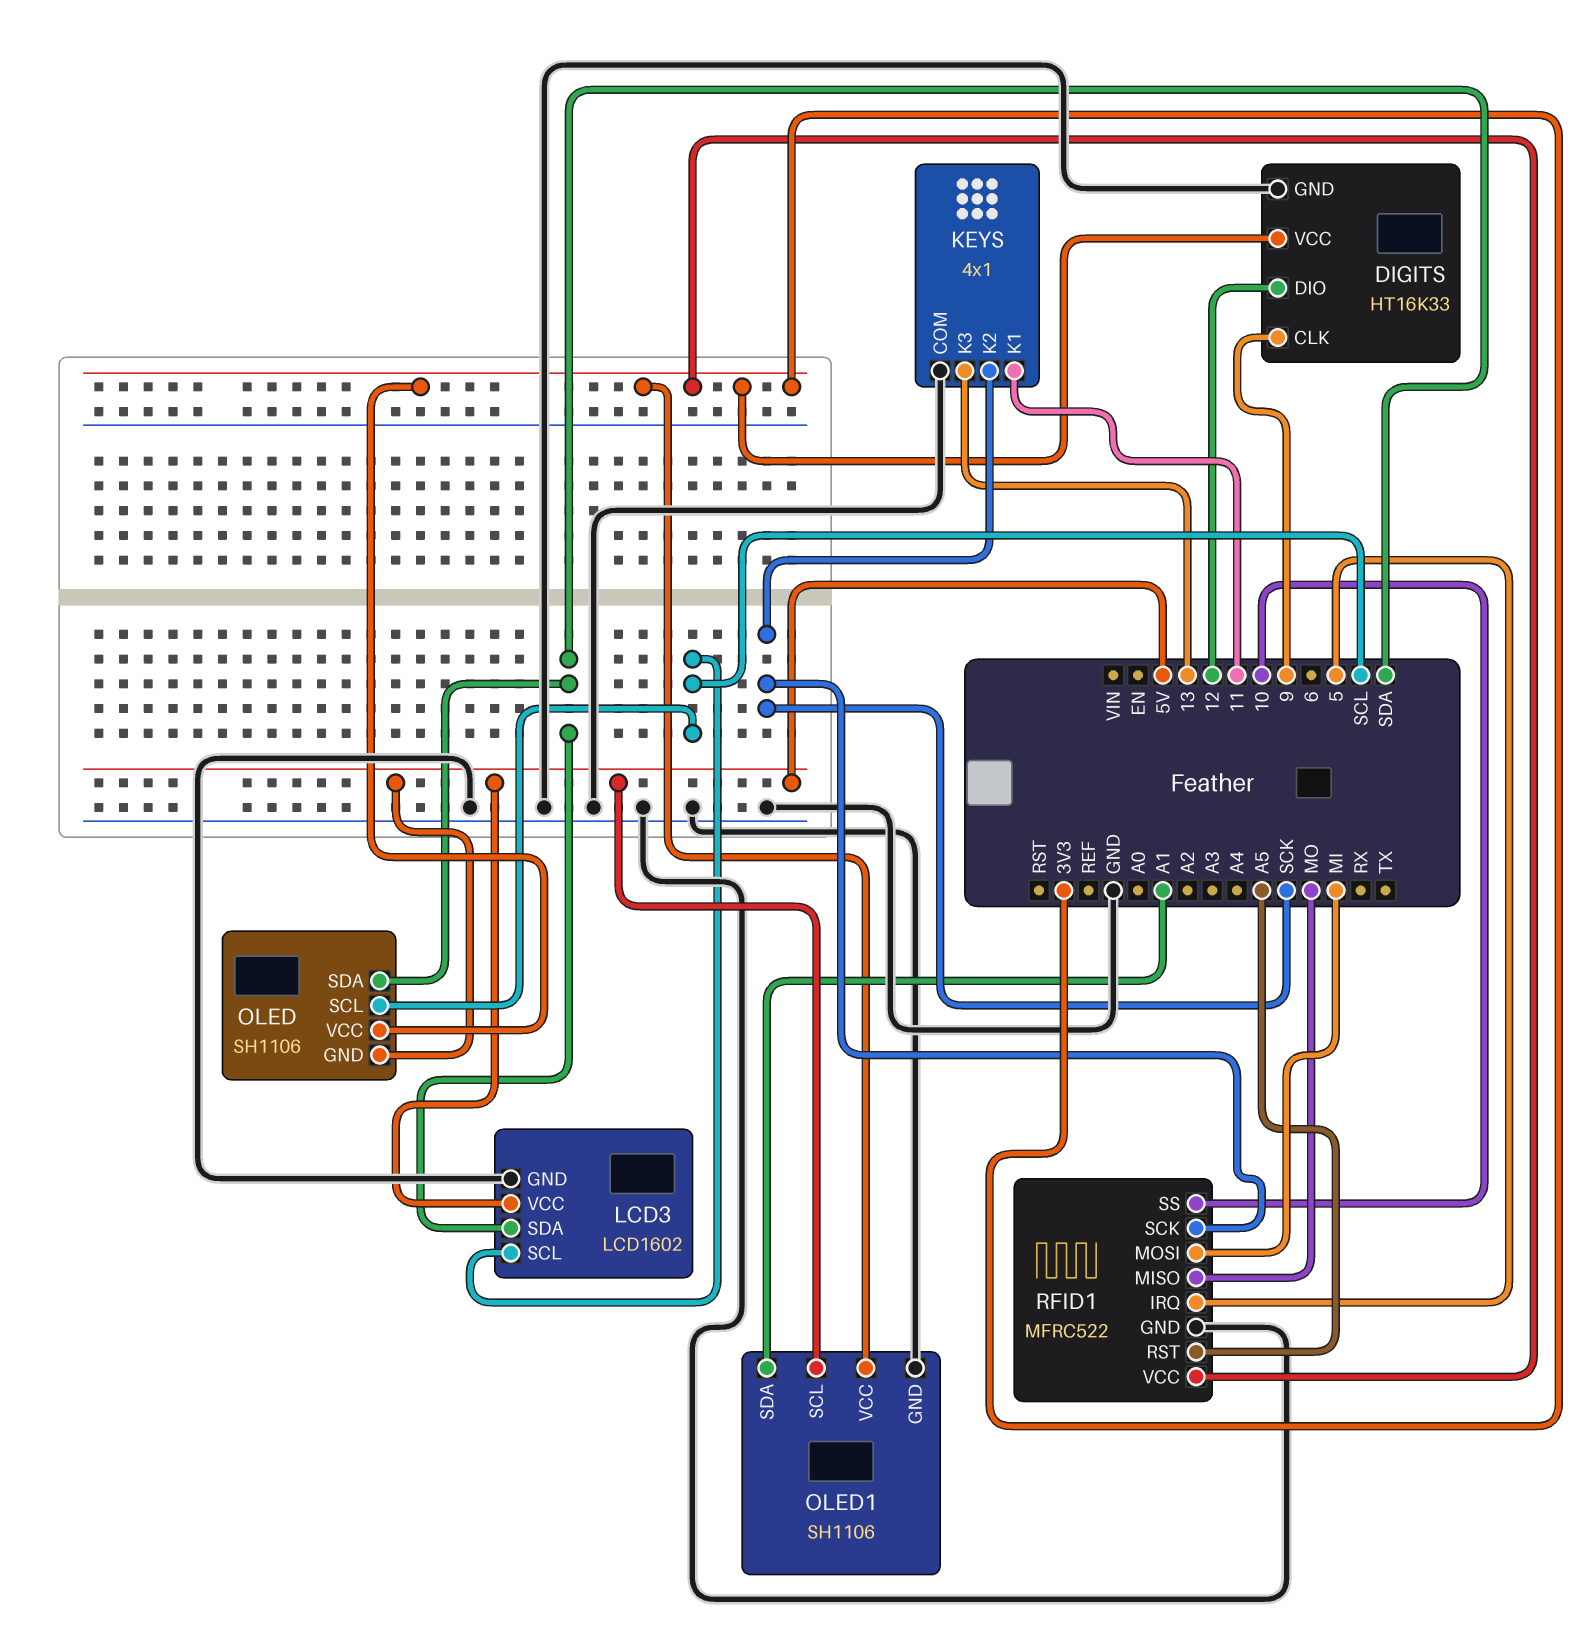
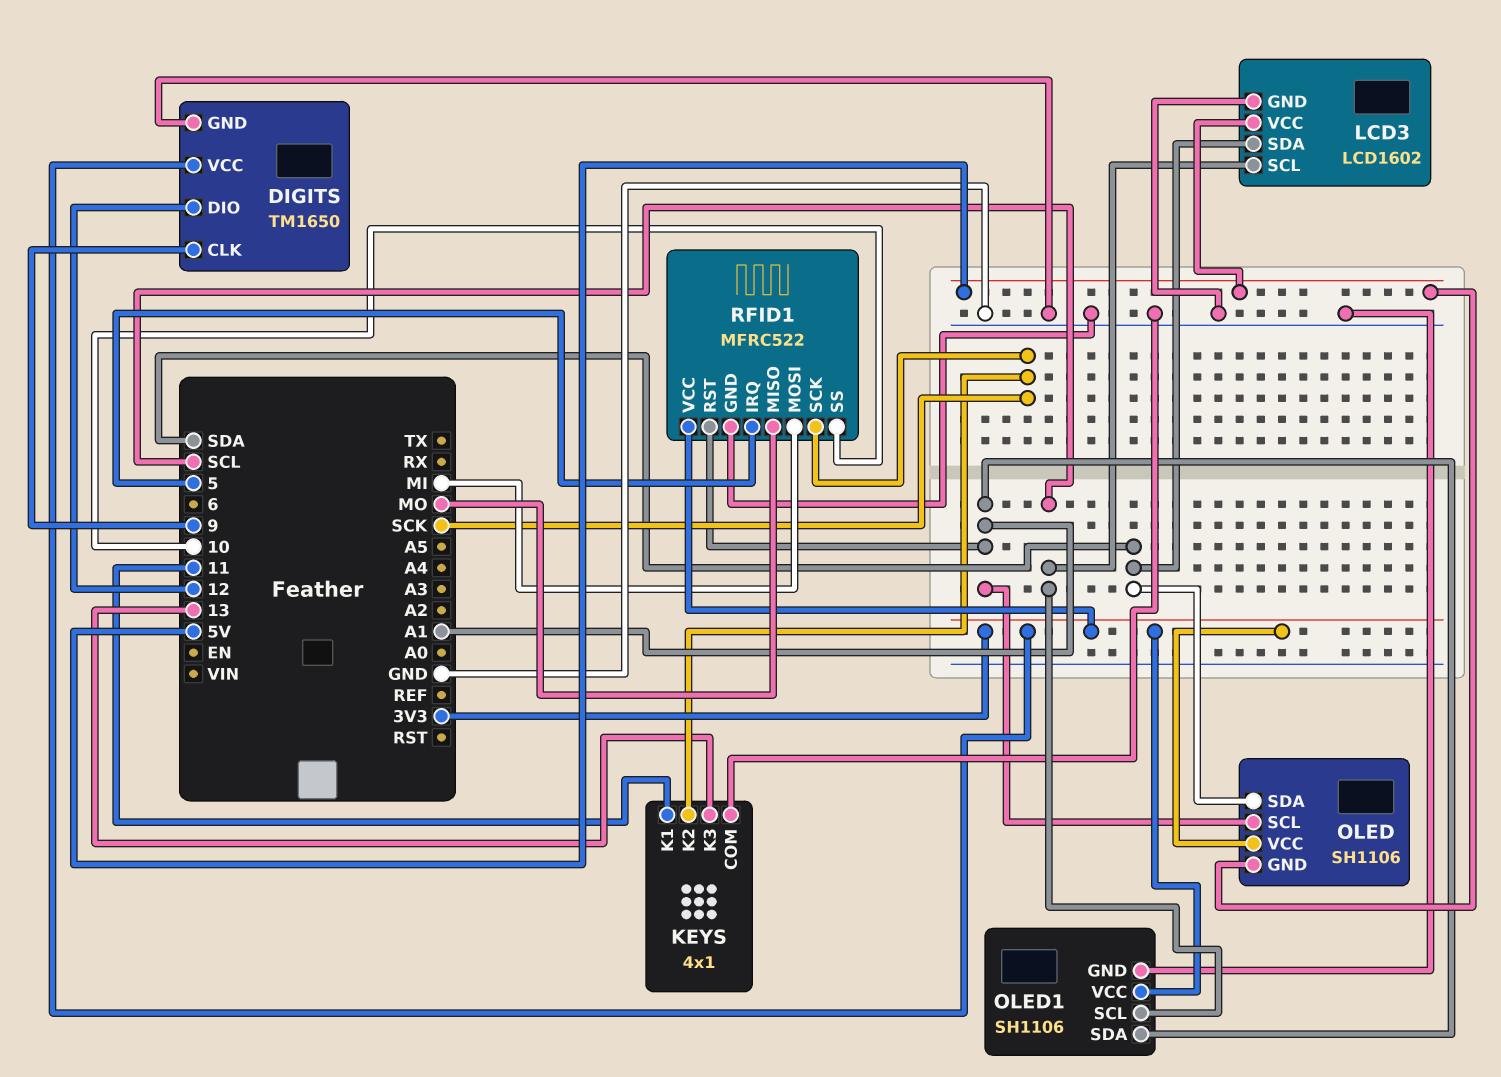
DIGITS: HT16K33 -> TM1650
OLED pin SCL: SCL -> A1
OLED1 pin SCL: 5V -> SCL
RFID1 pin RST: A5 -> A1

